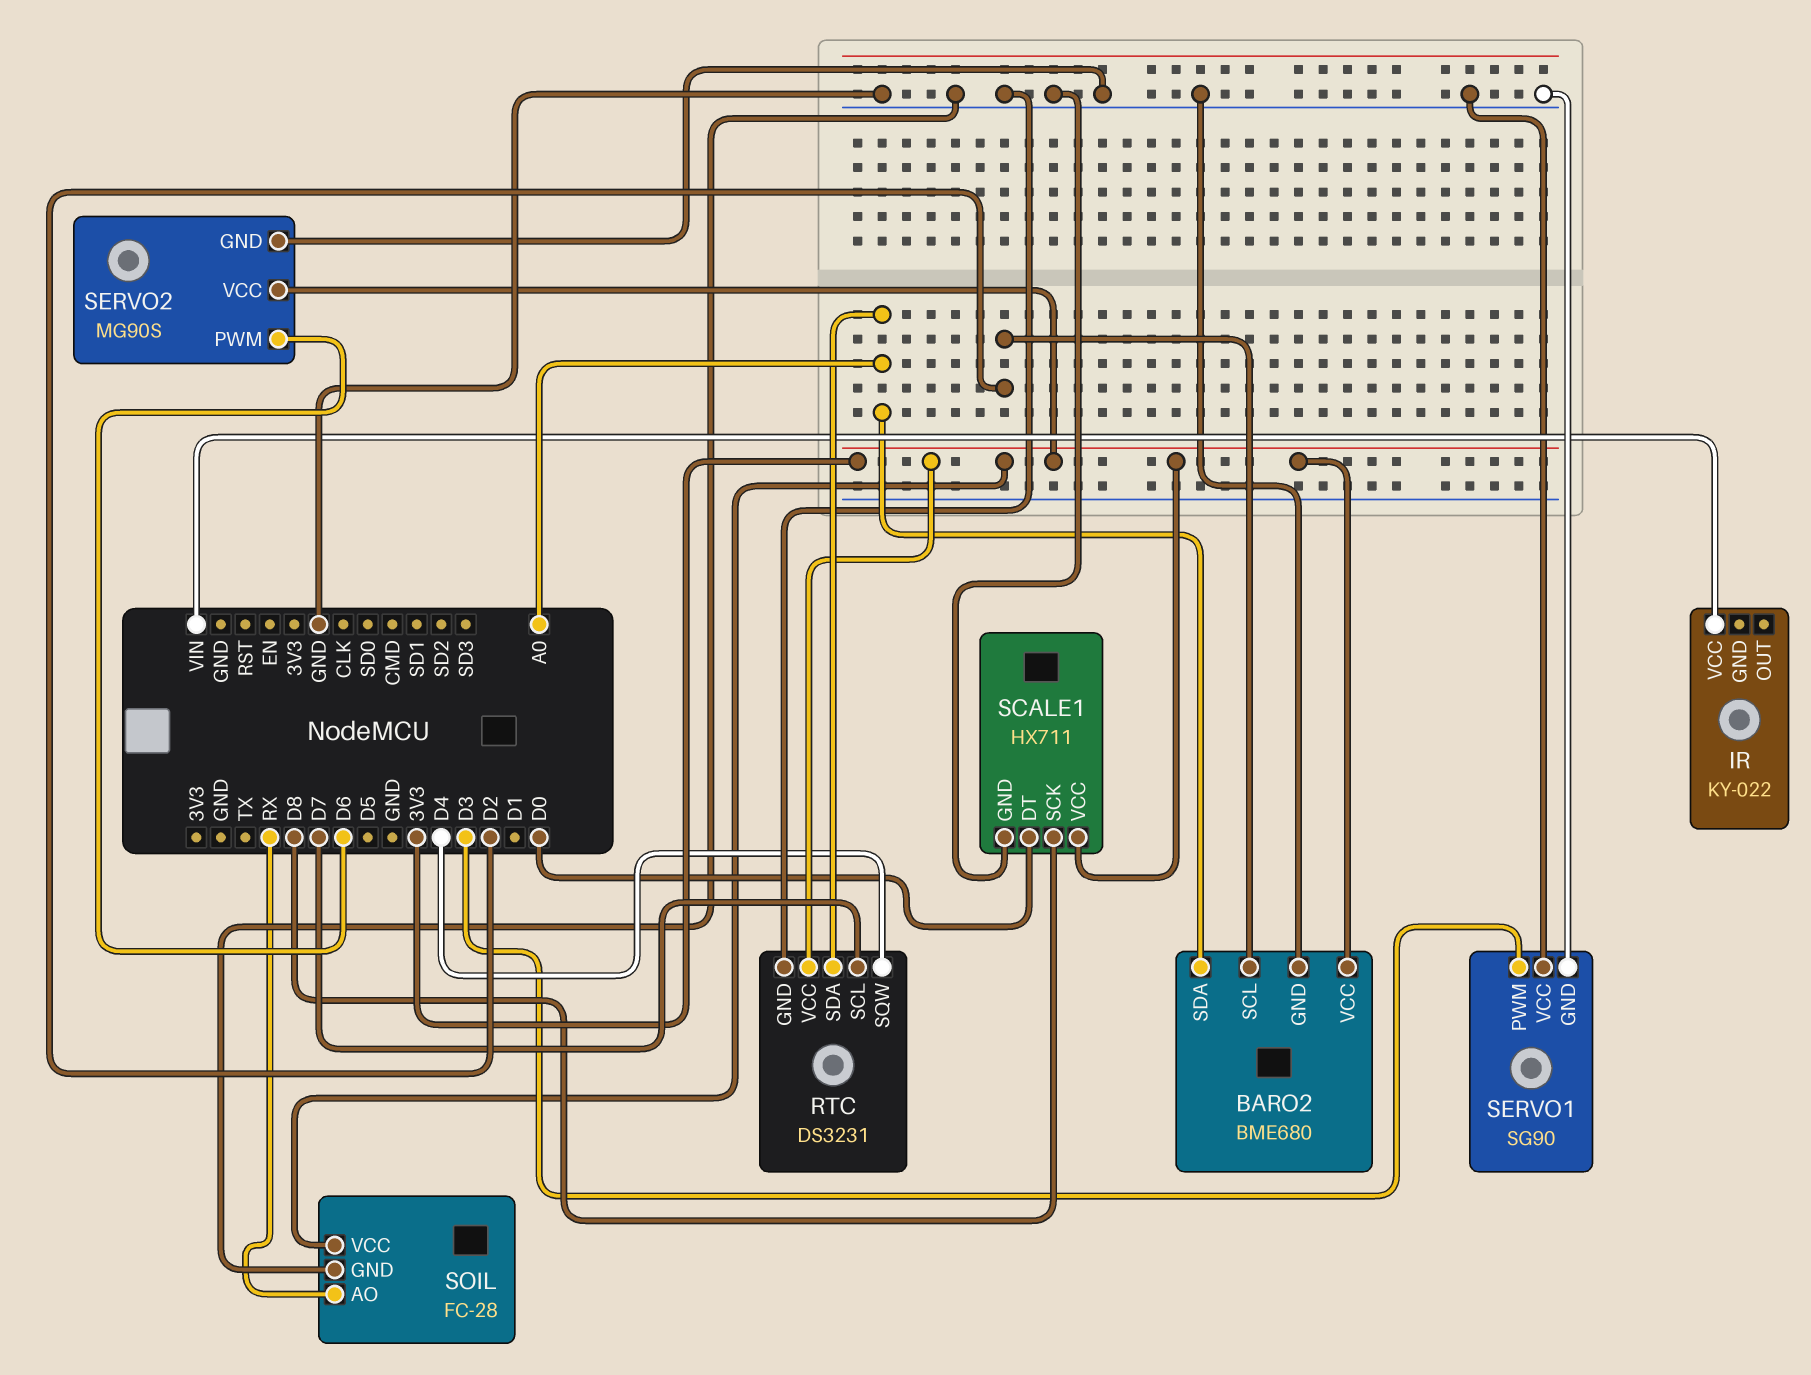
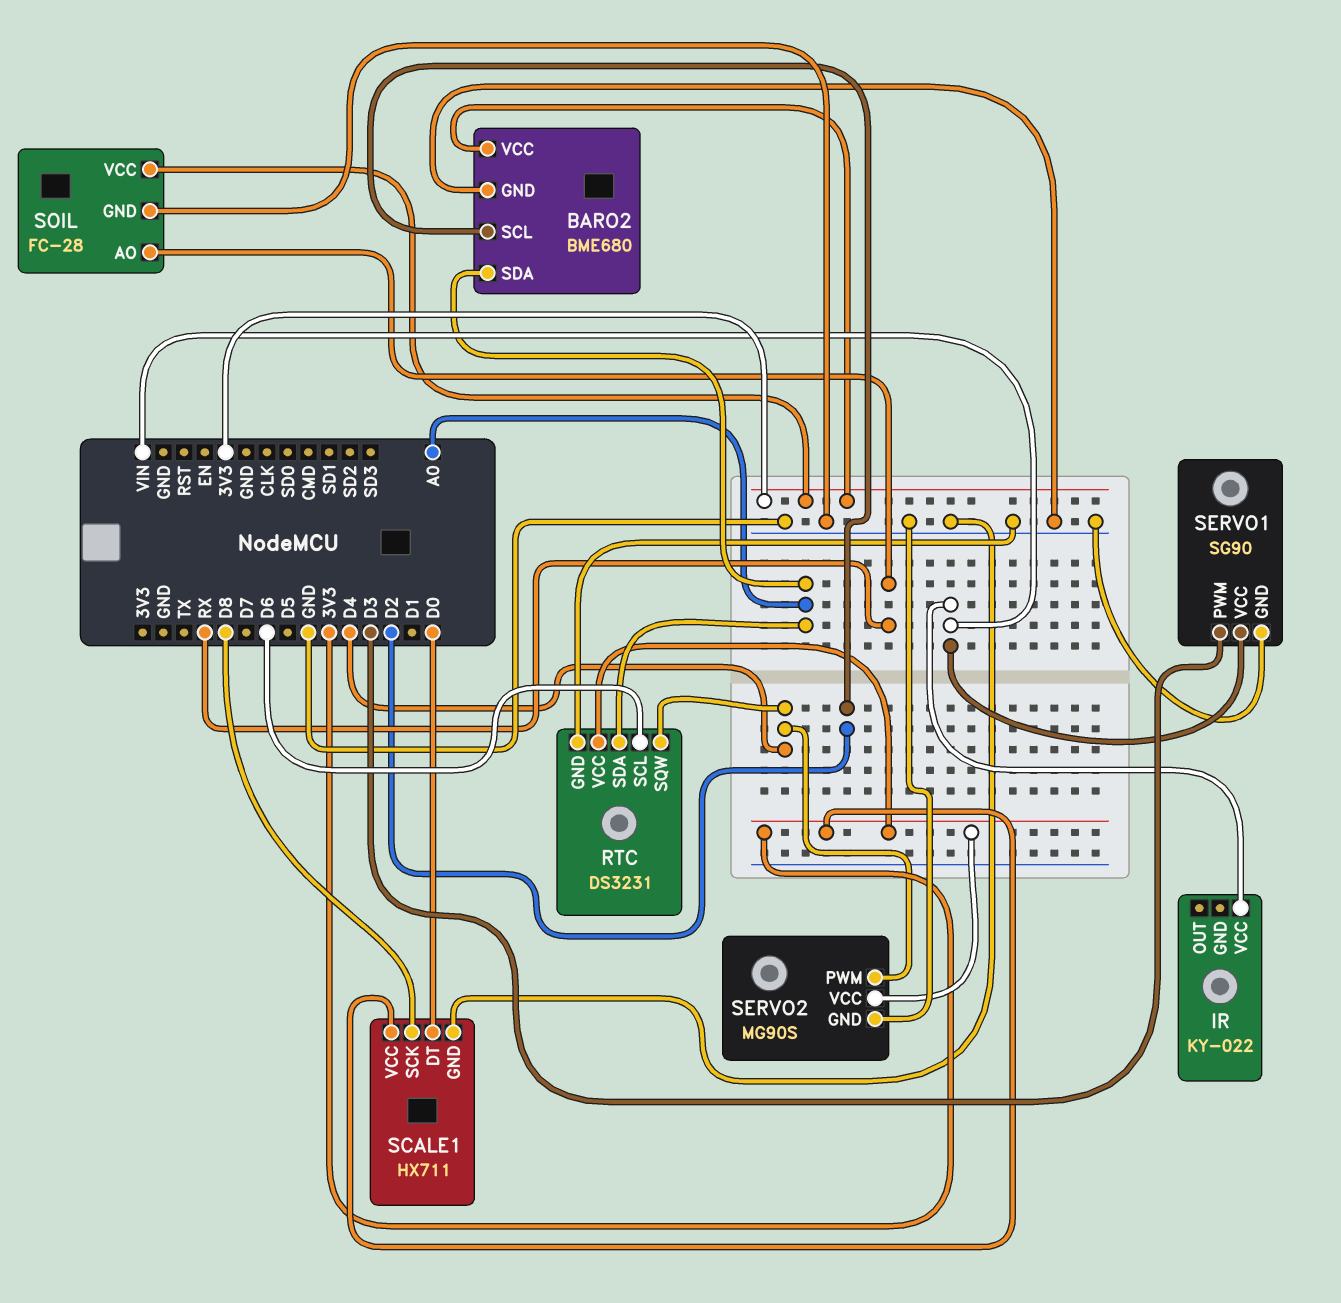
RTC pin SCL: D7 -> D6
SERVO1 pin VCC: GND -> VIN
SERVO2 pin PWM: D6 -> D4

